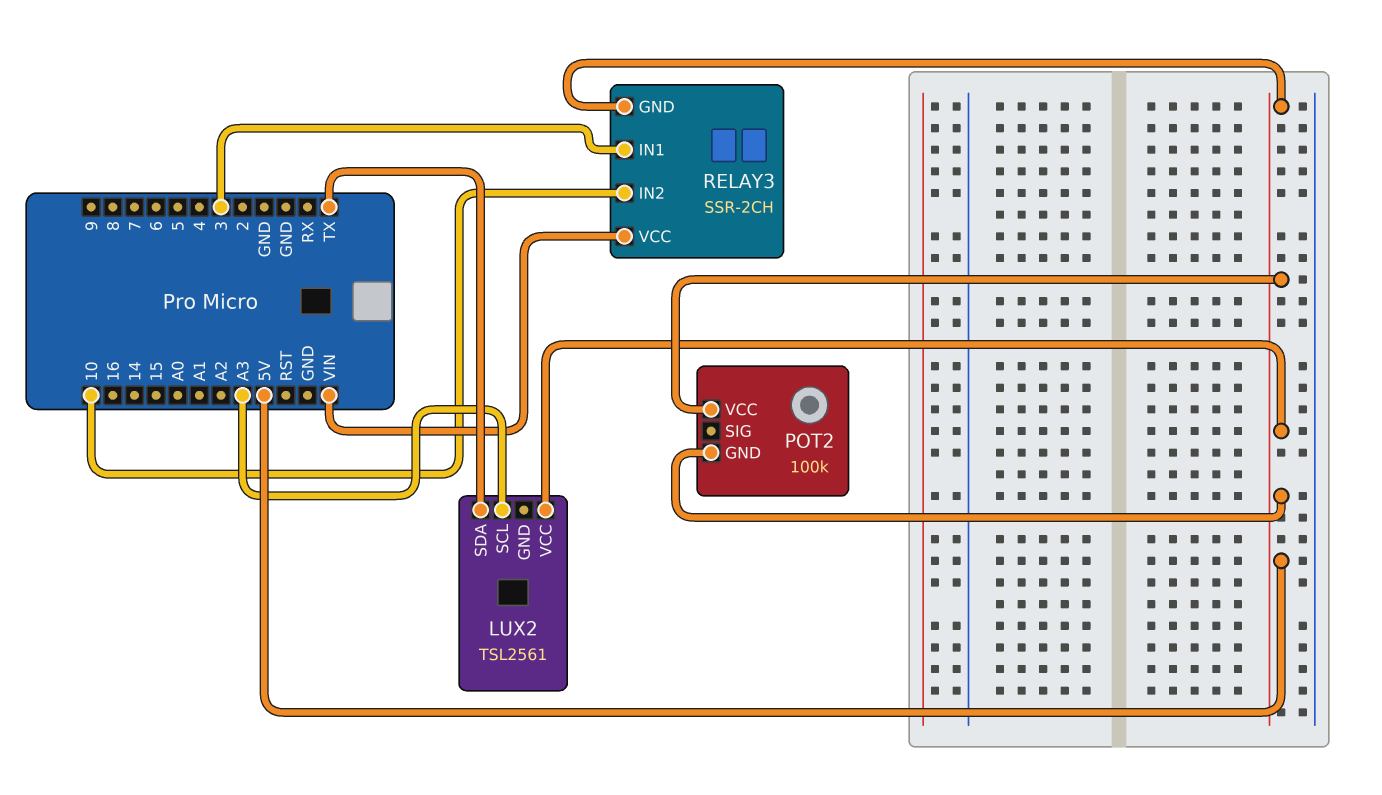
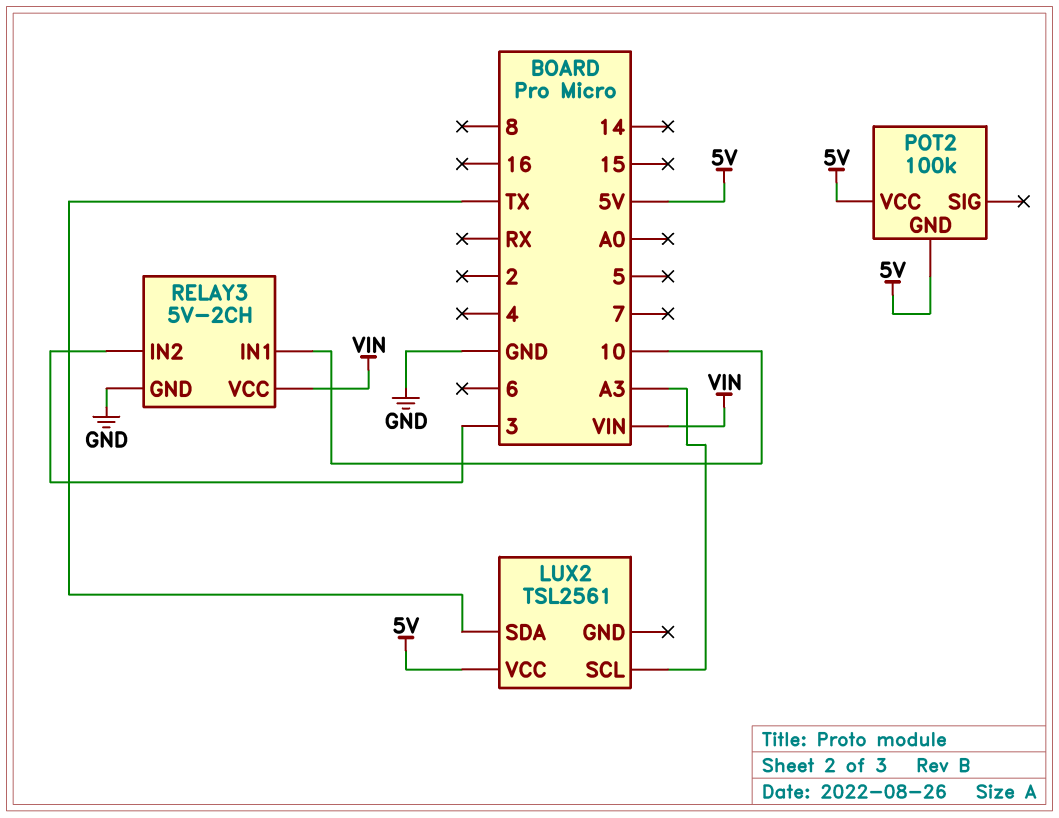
RELAY3: SSR-2CH -> 5V-2CH
RELAY3 pin GND: 5V -> GND
RELAY3 pin IN1: 3 -> 10
RELAY3 pin IN2: 10 -> 3

